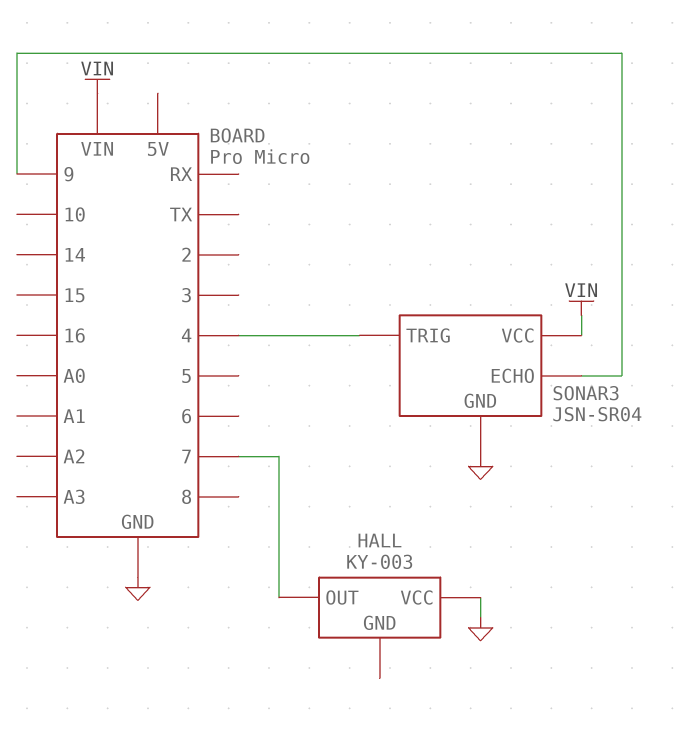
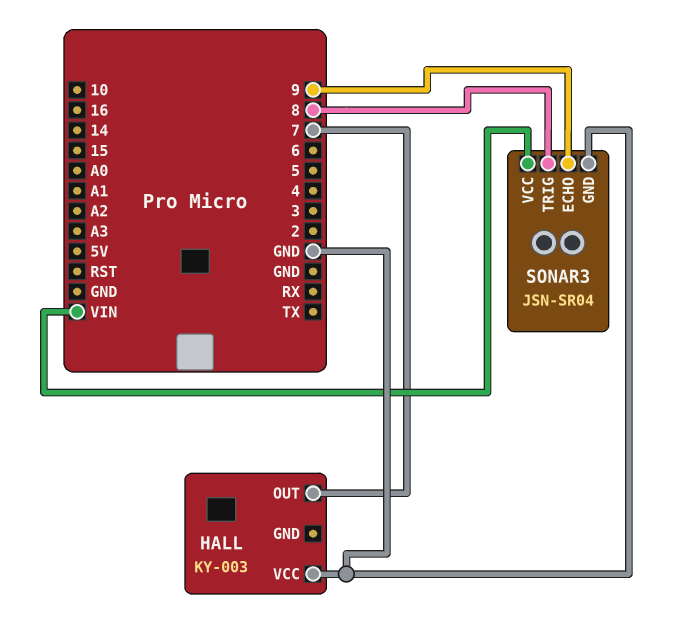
SONAR3 pin TRIG: 4 -> 8

